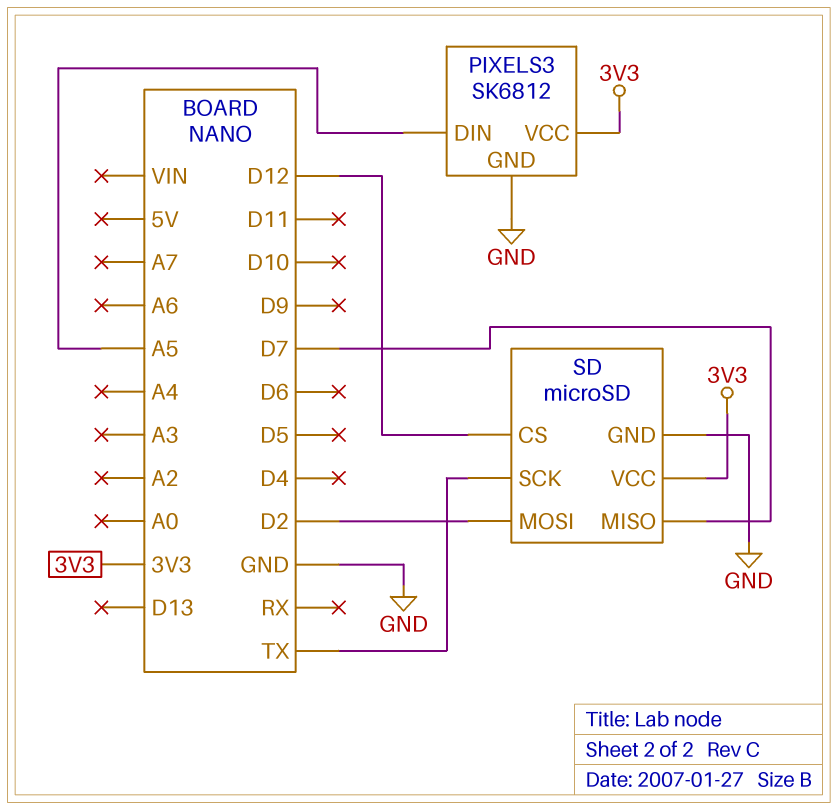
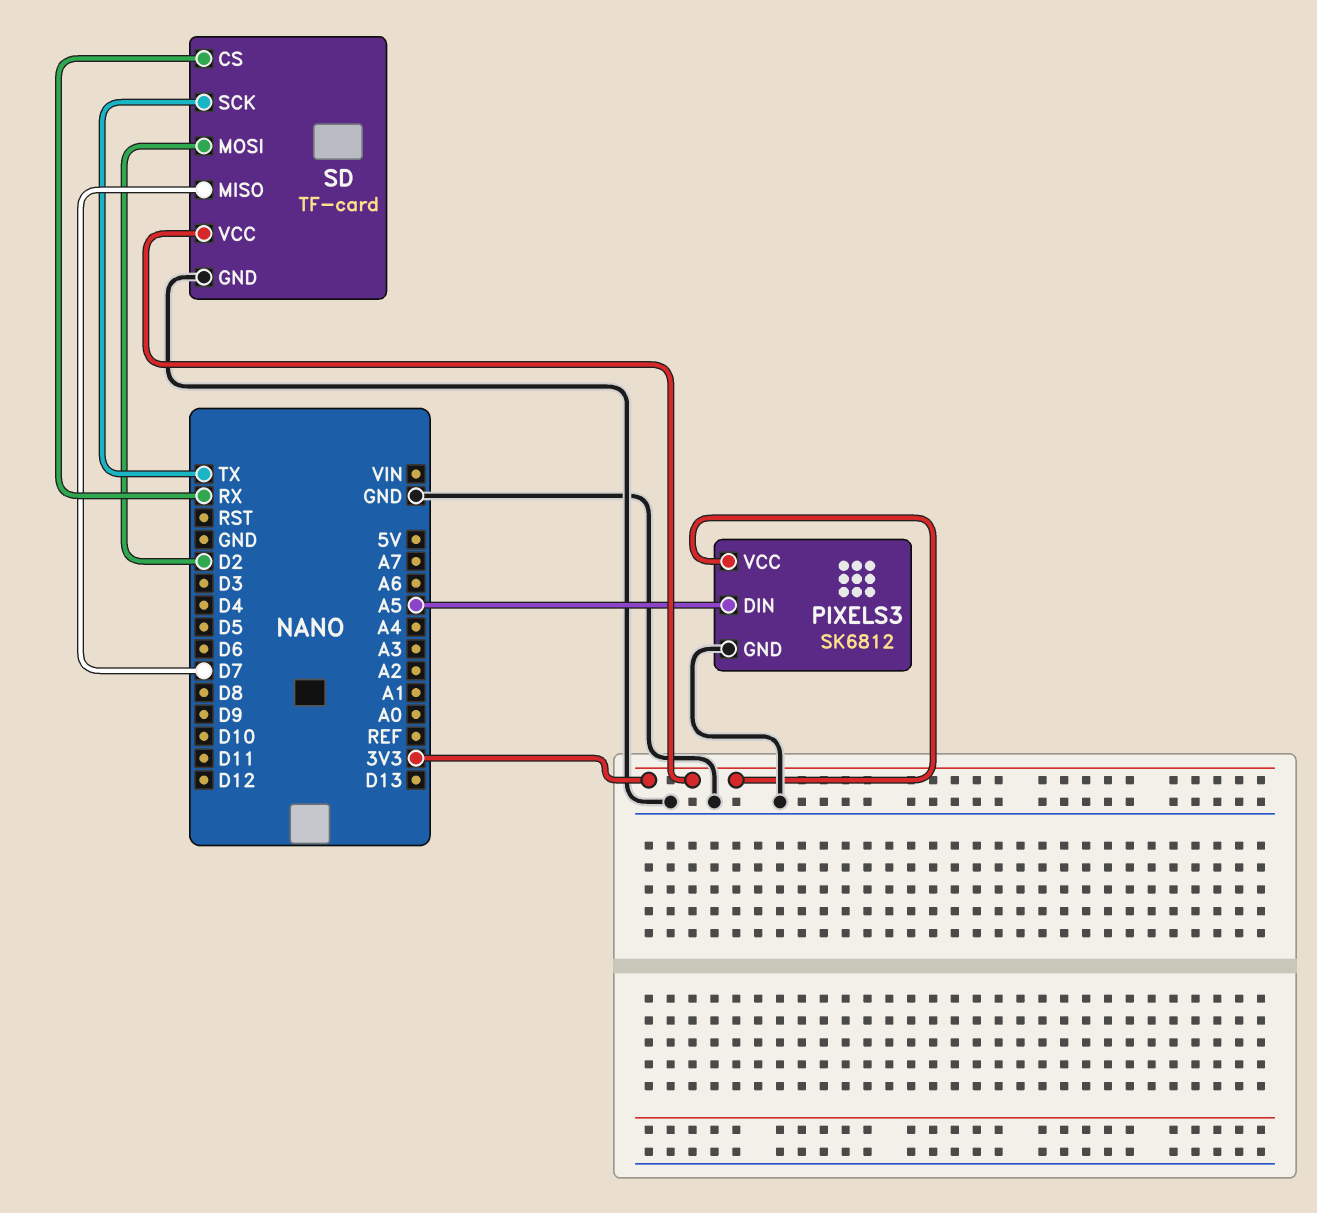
SD: microSD -> TF-card
SD pin CS: D12 -> RX

